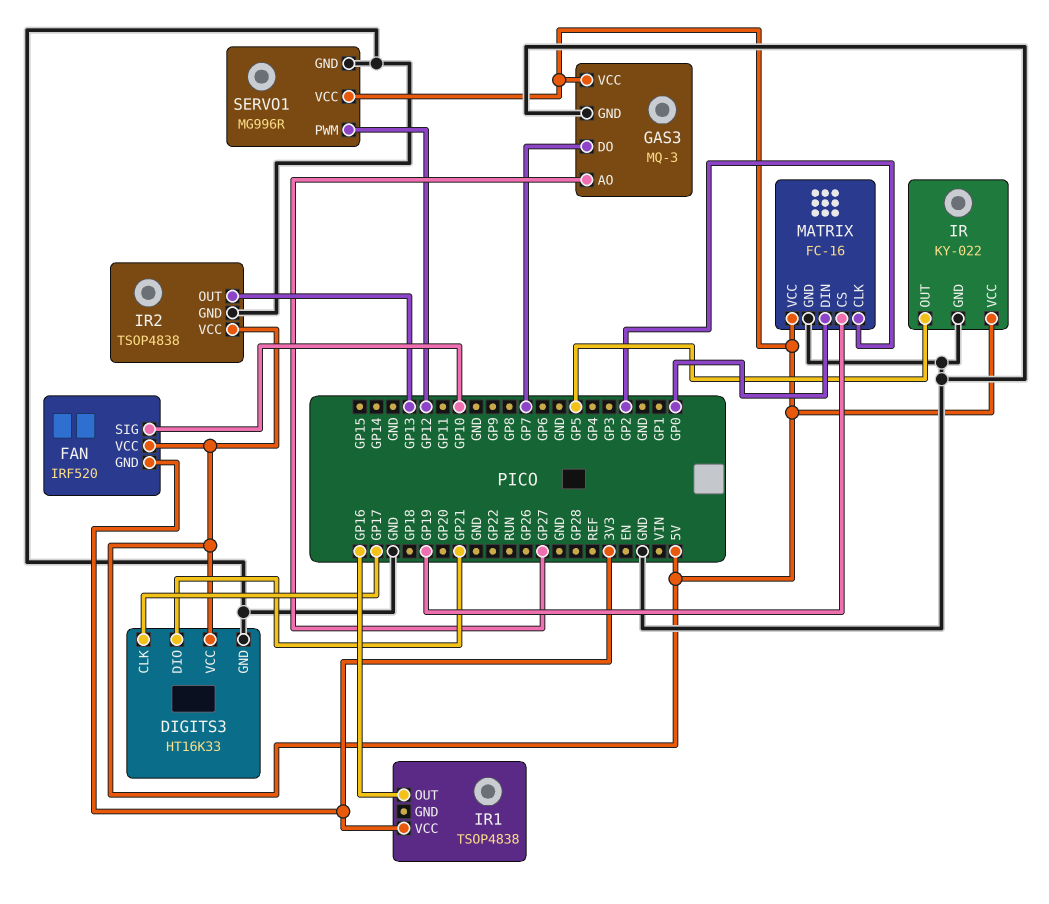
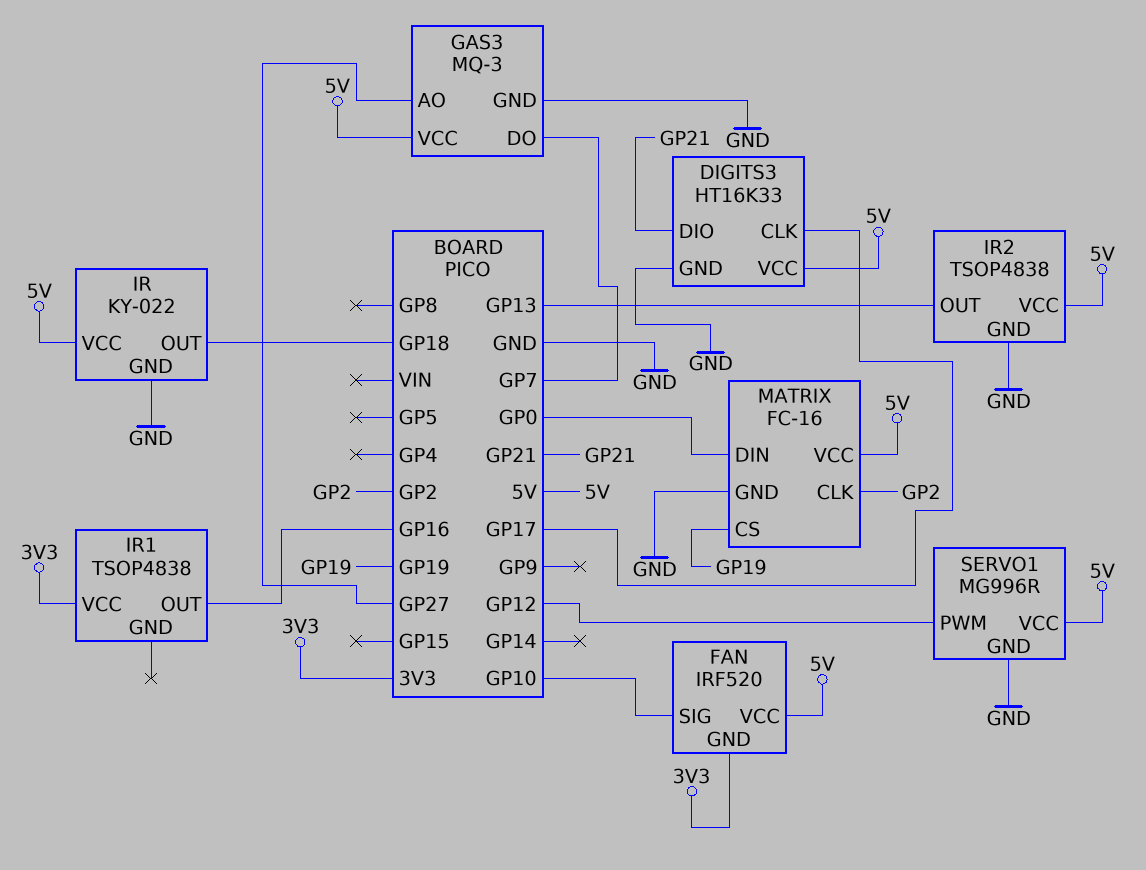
IR pin OUT: GP5 -> GP18

